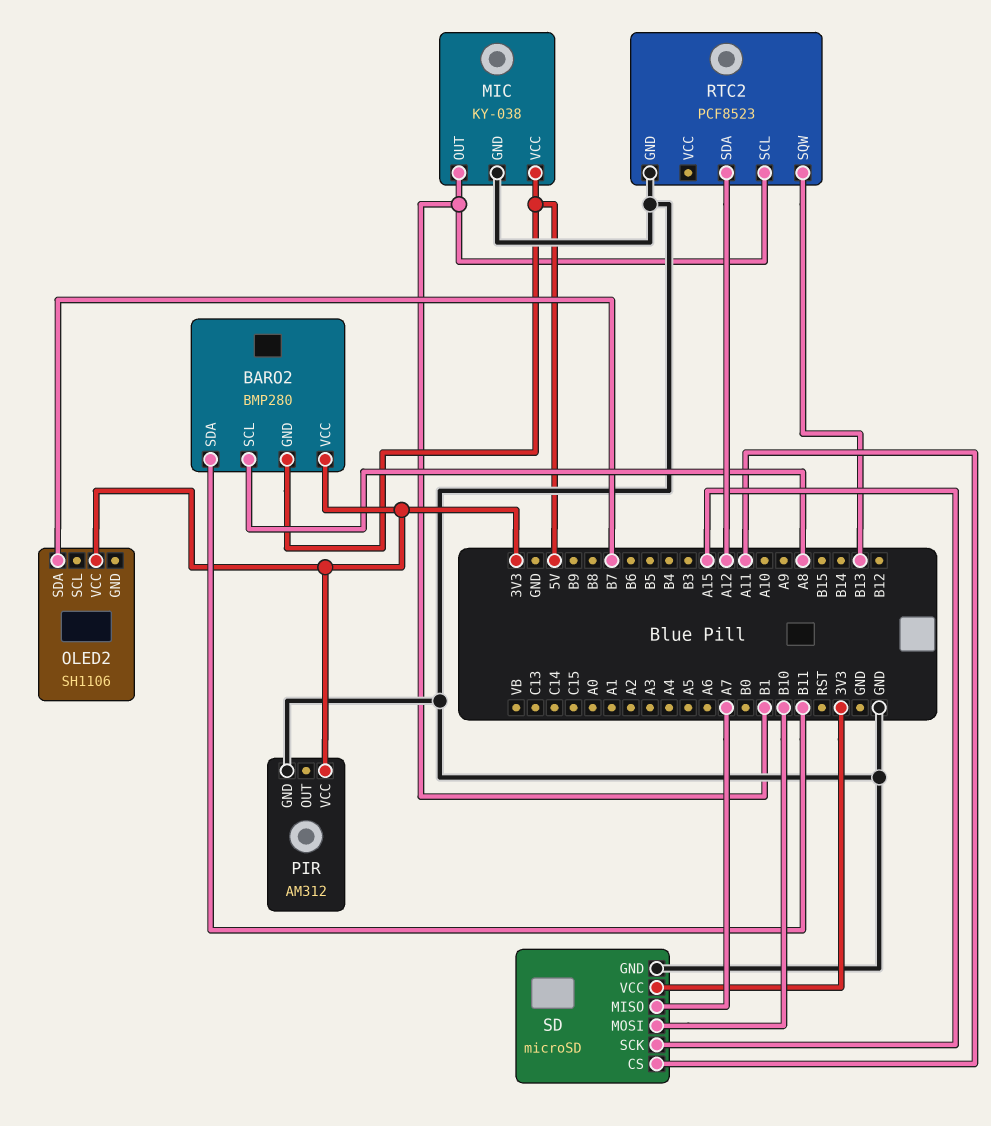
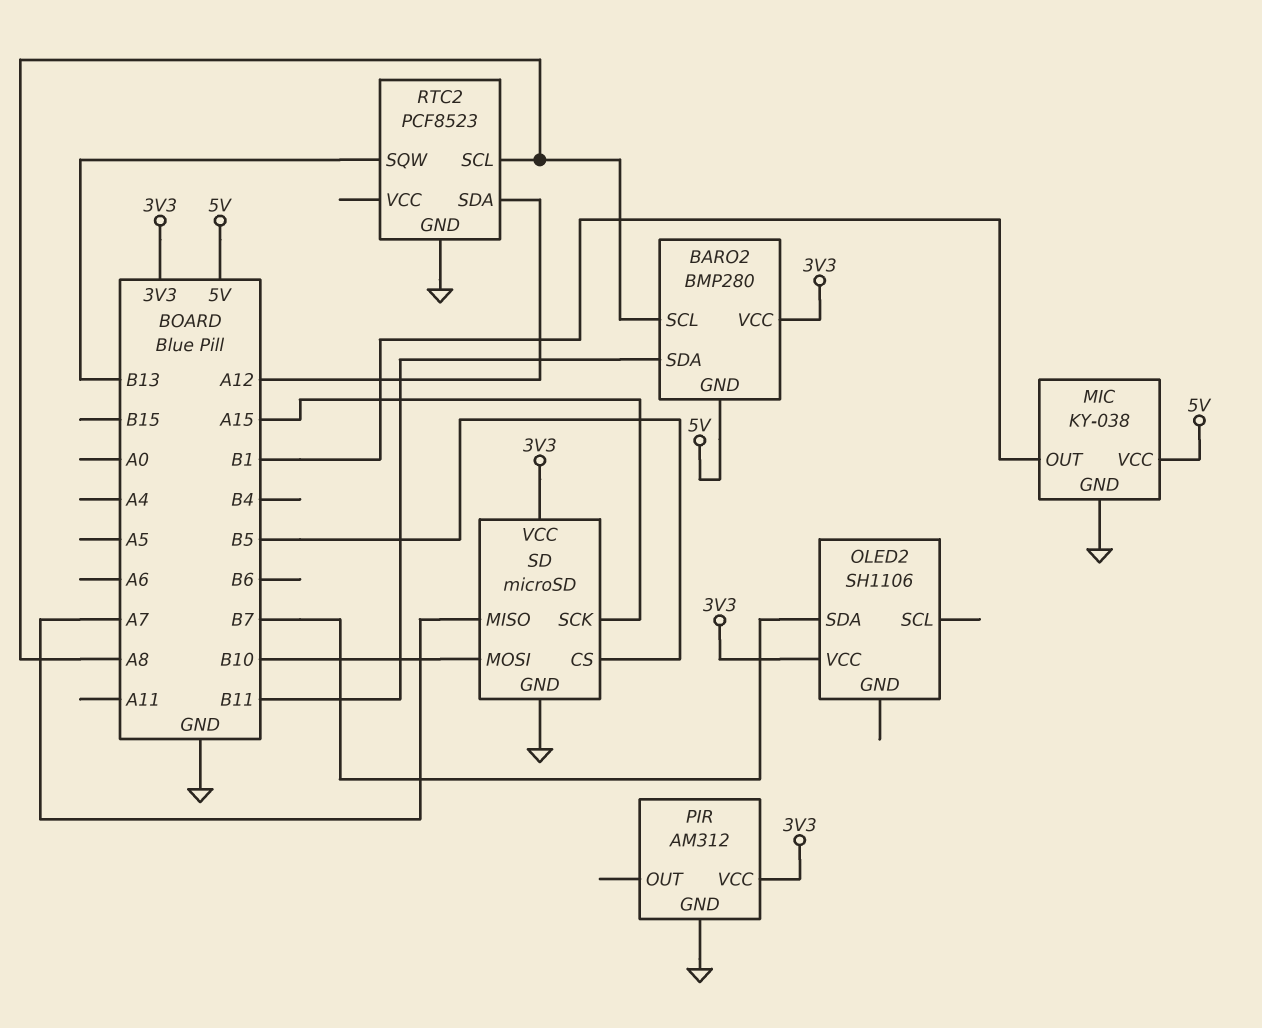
RTC2 pin SCL: B1 -> A8
SD pin CS: A11 -> B5

